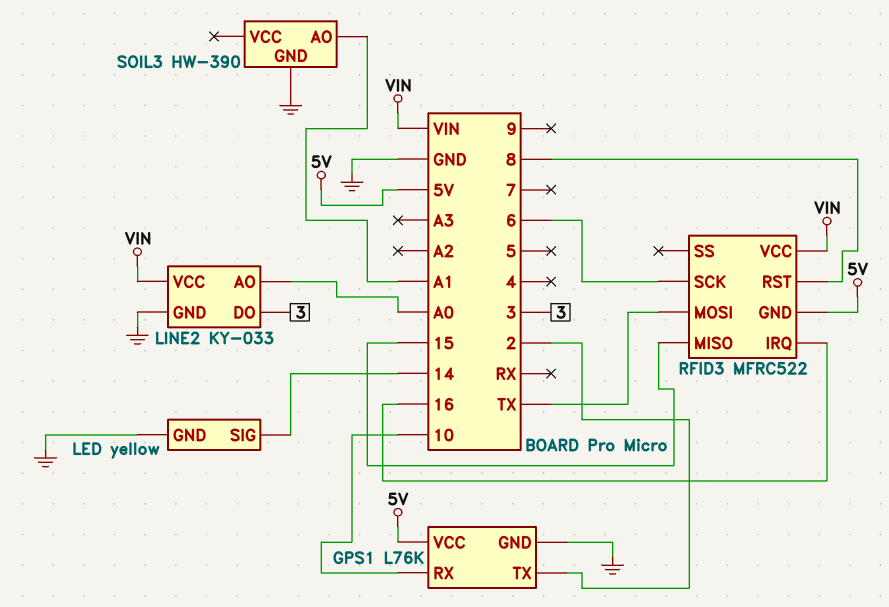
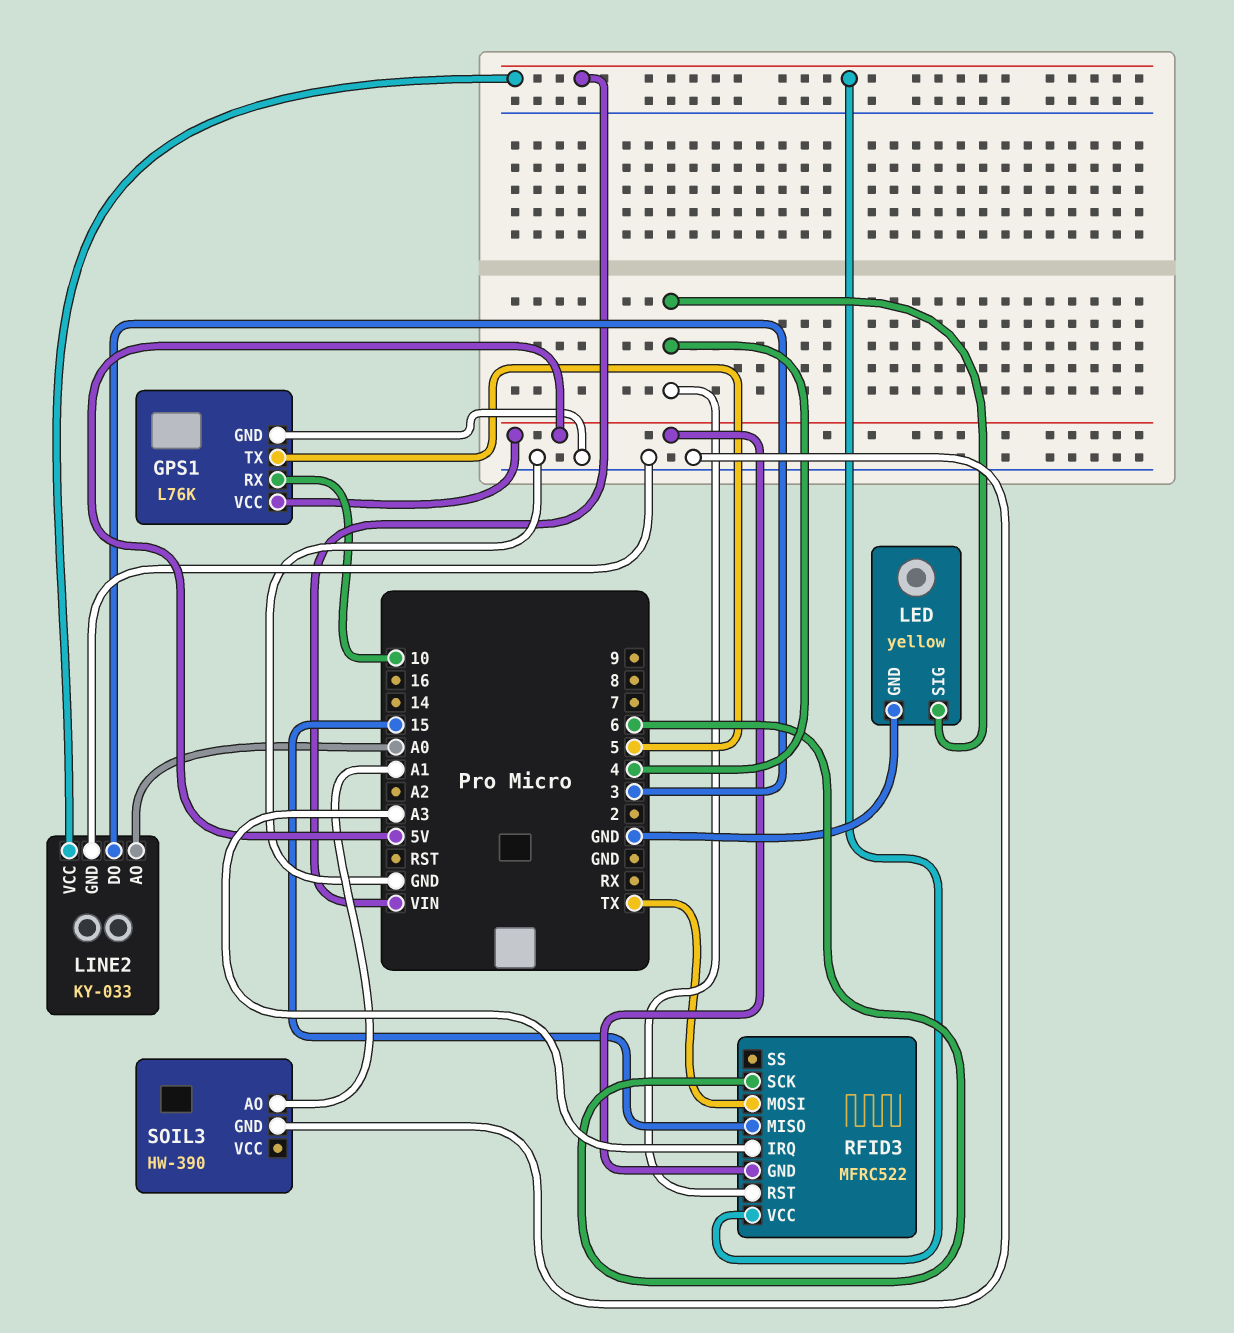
GPS1 pin TX: 2 -> 5
LED pin SIG: 14 -> 4
RFID3 pin IRQ: 16 -> A3
RFID3 pin RST: 8 -> 4

